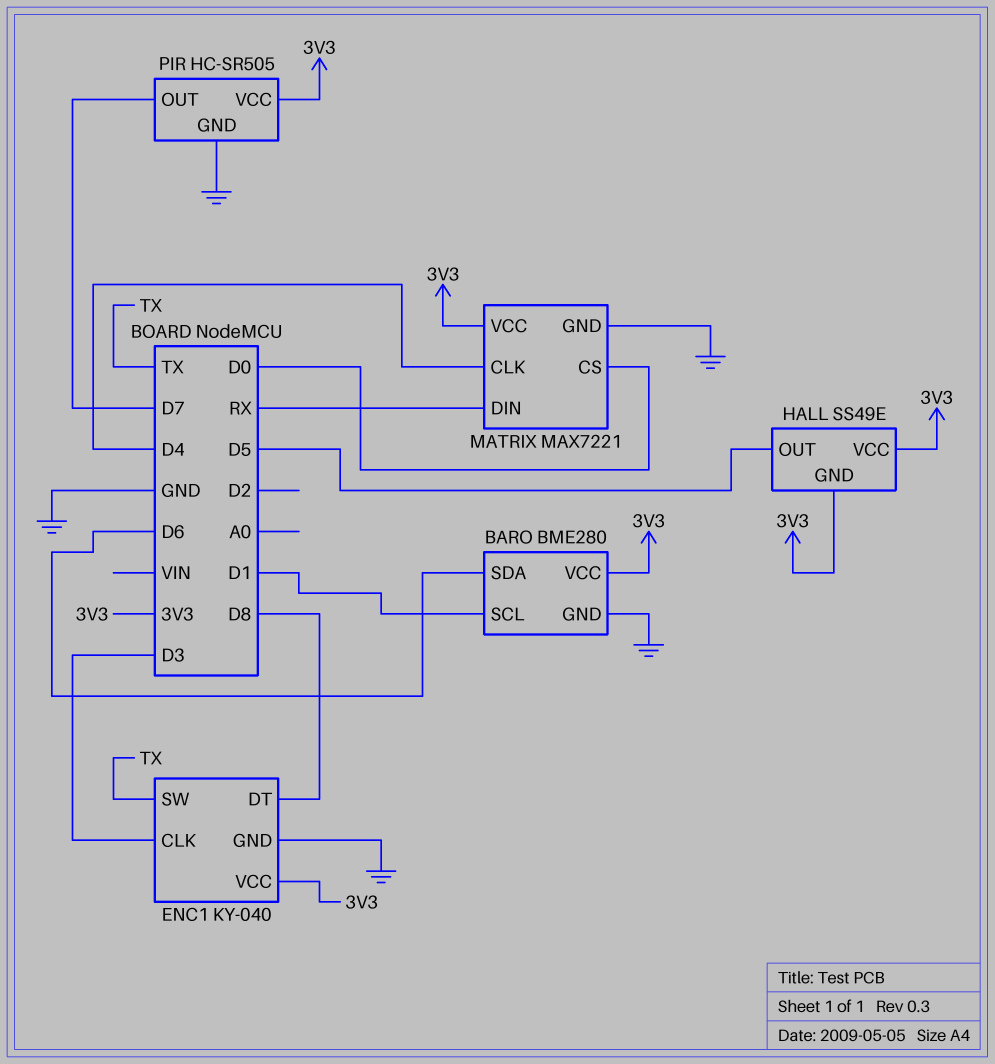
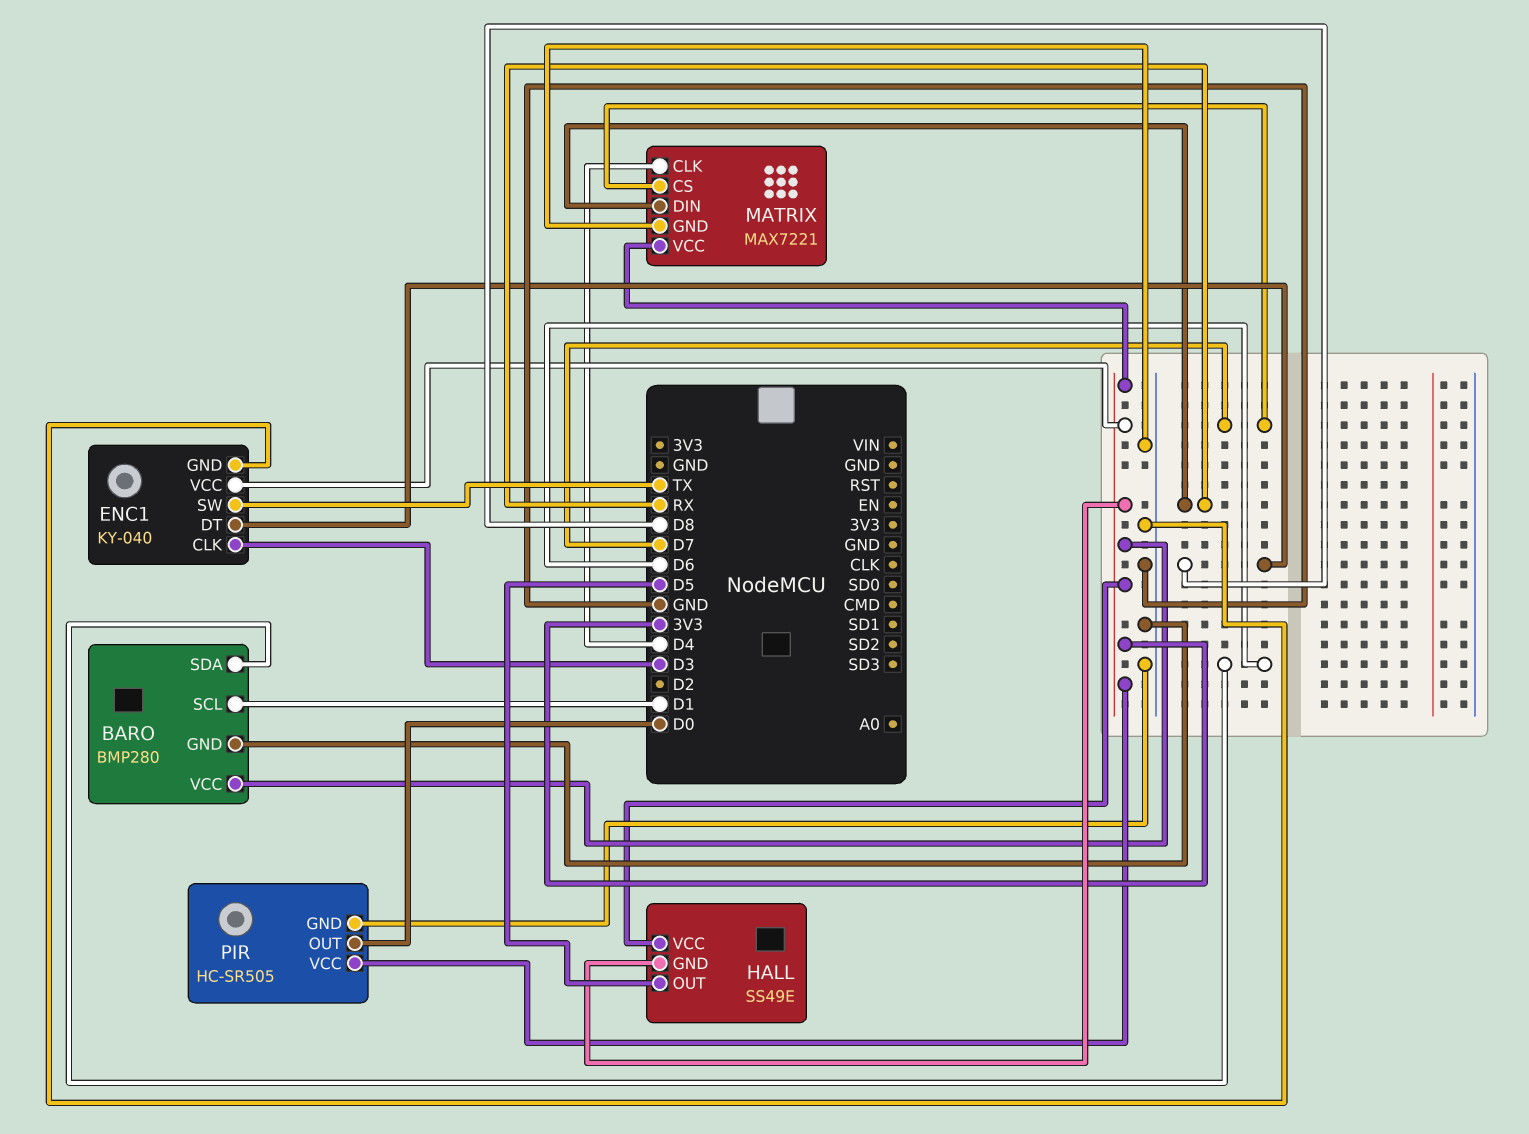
BARO: BME280 -> BMP280
MATRIX pin CS: D0 -> D7
PIR pin OUT: D7 -> D0

